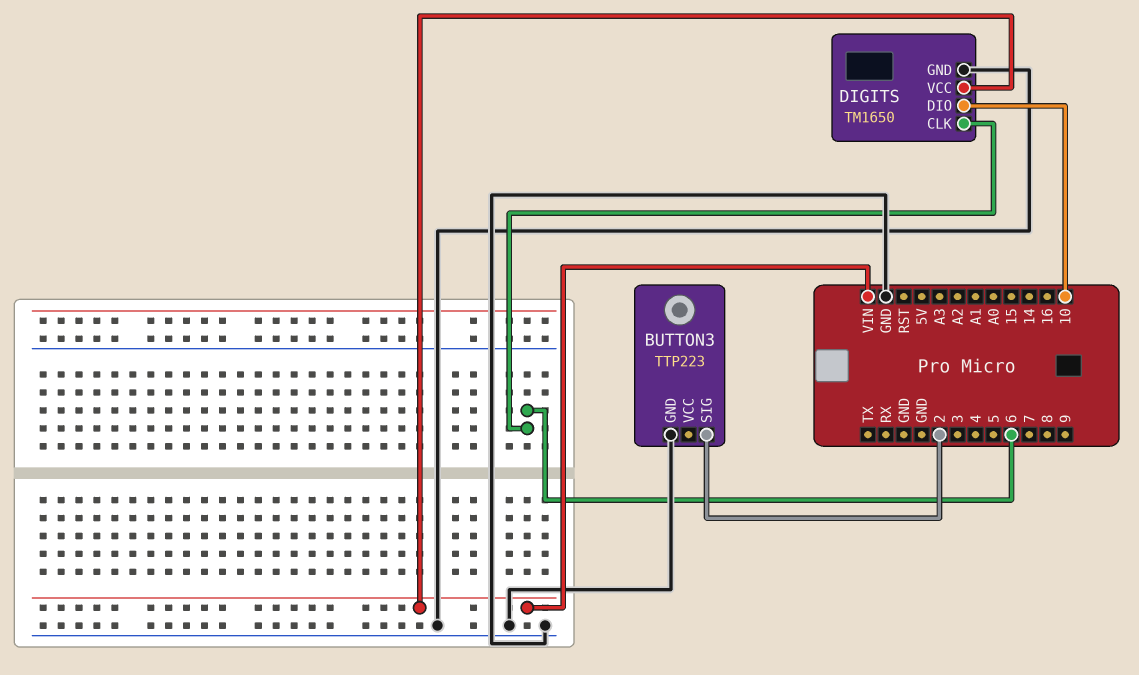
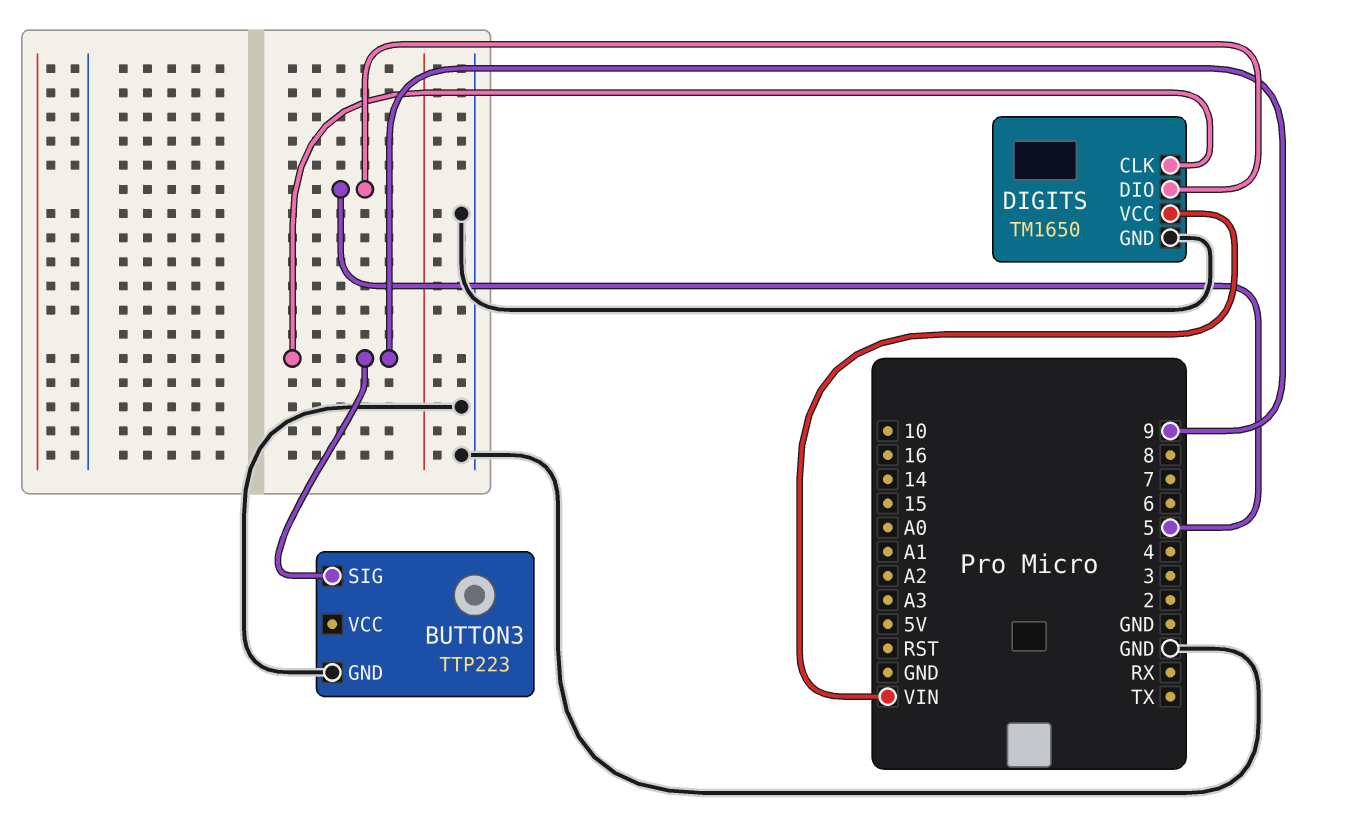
BUTTON3 pin SIG: 2 -> 9
DIGITS pin CLK: 6 -> 9
DIGITS pin DIO: 10 -> 5

